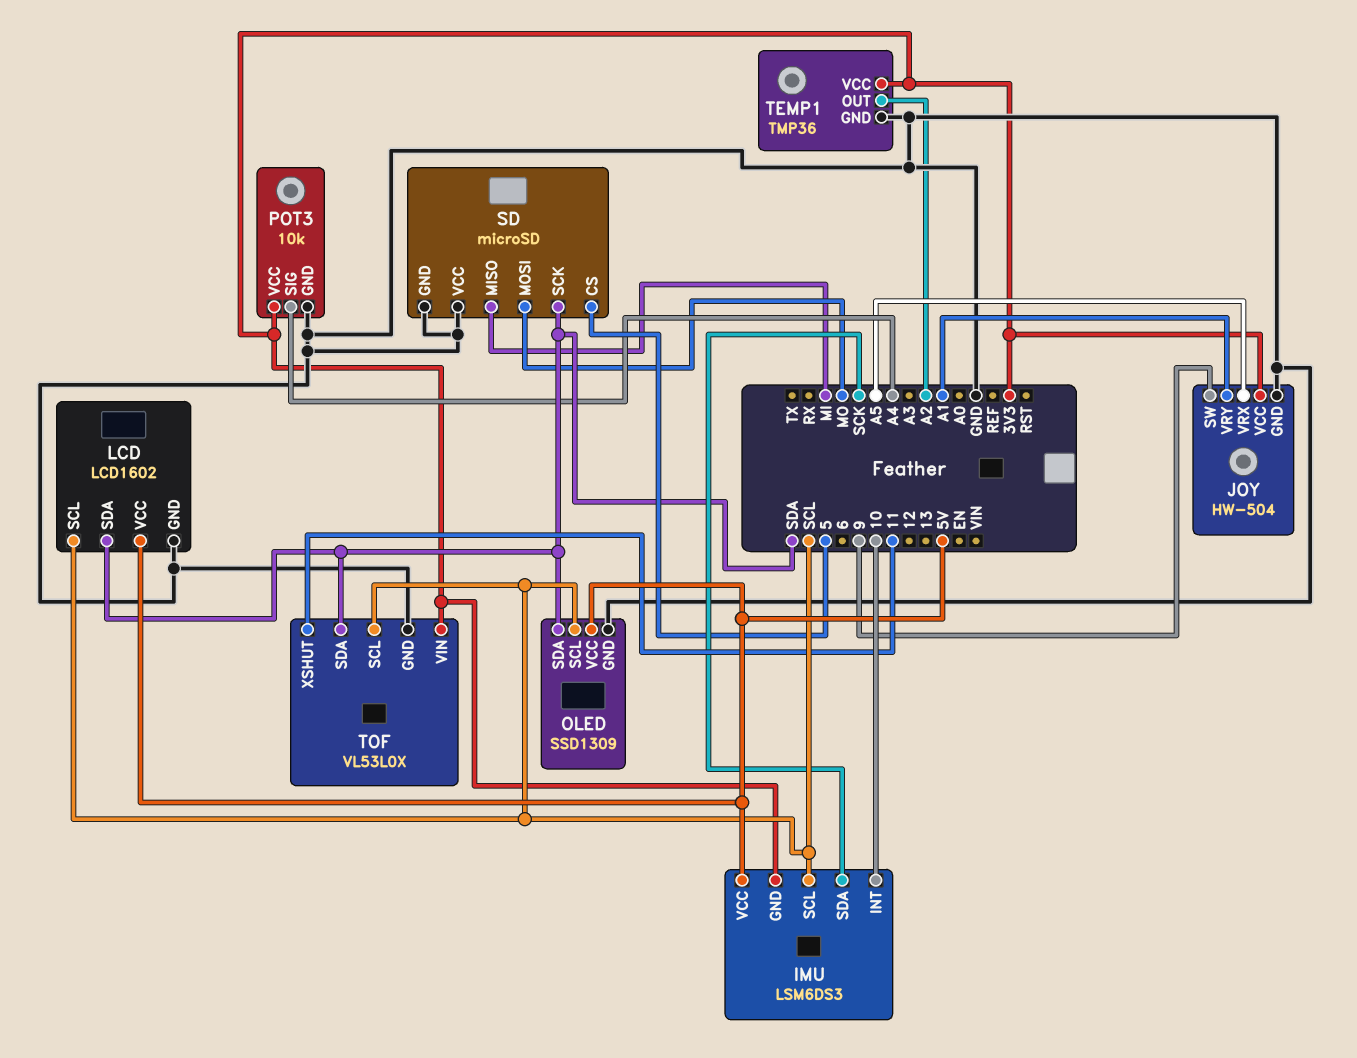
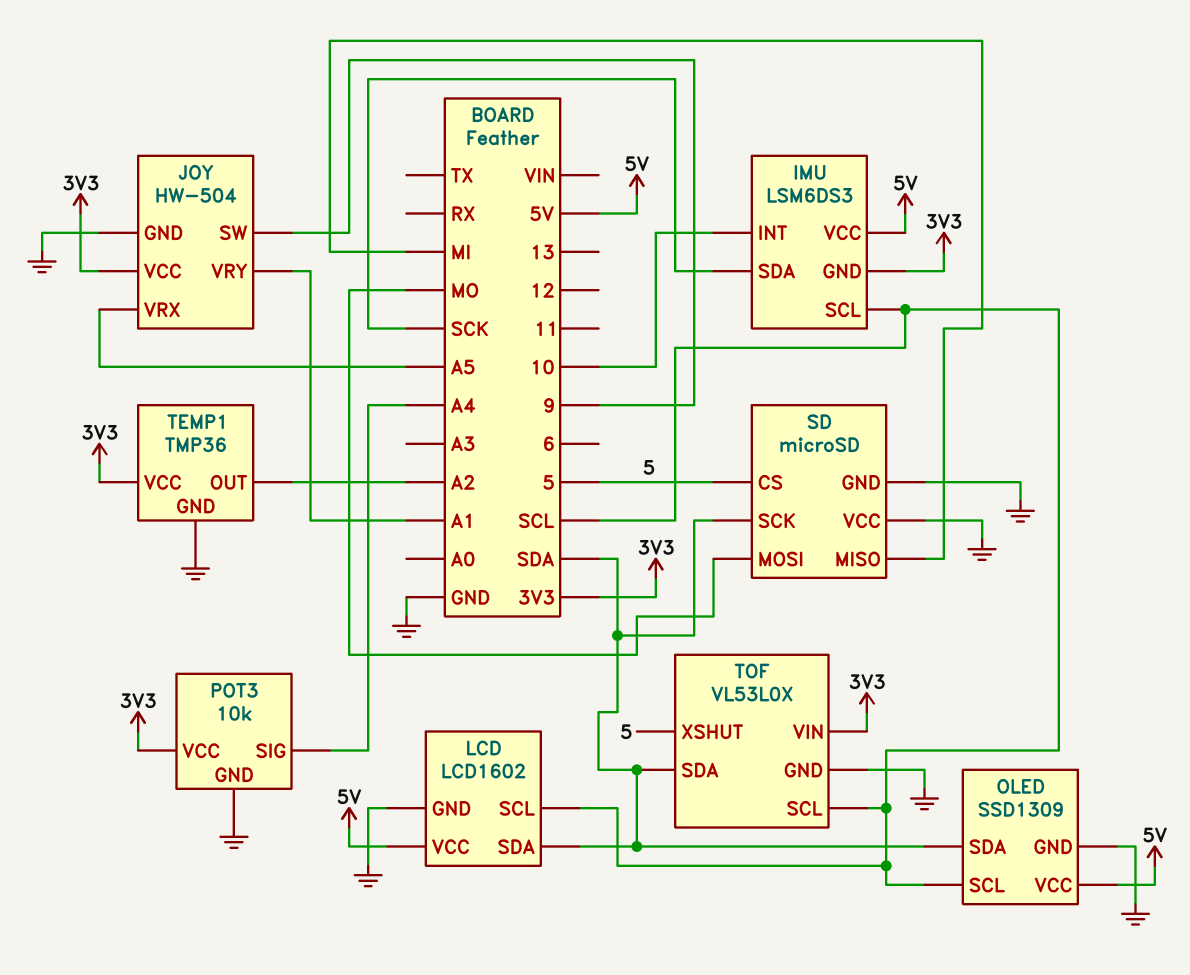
TOF pin XSHUT: 11 -> 5

